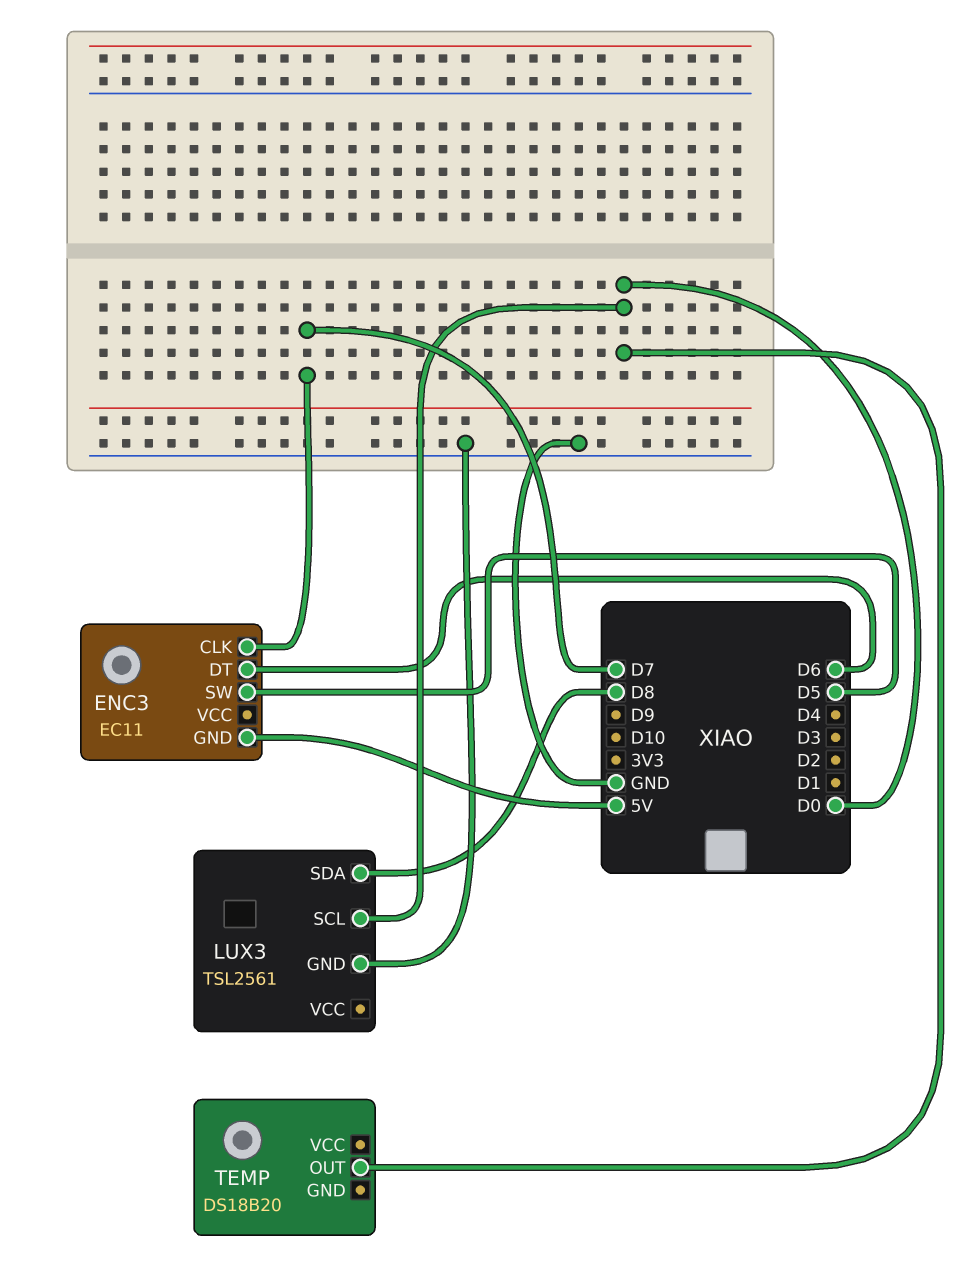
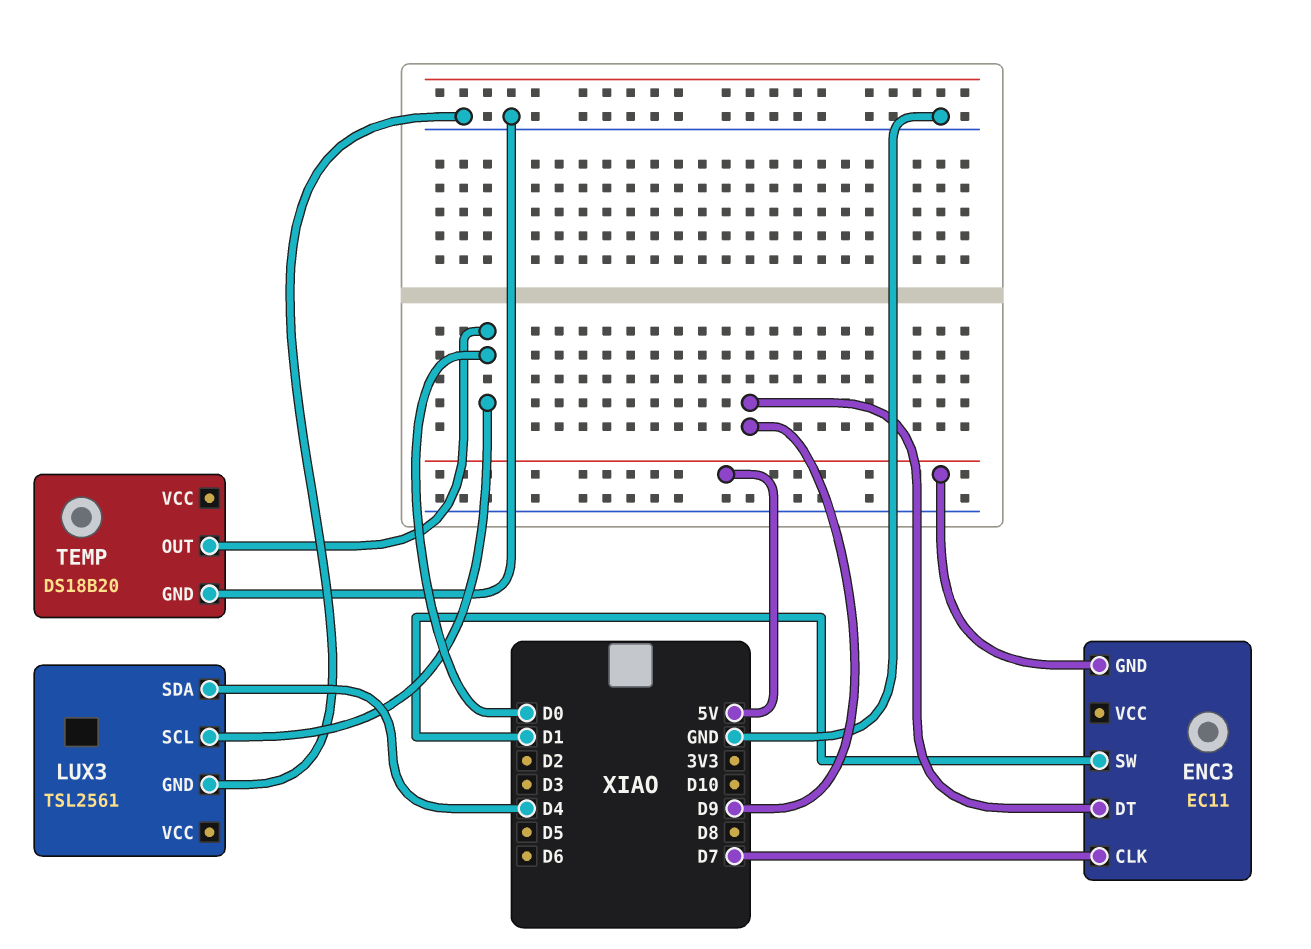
ENC3 pin DT: D6 -> D9
ENC3 pin SW: D5 -> D1
LUX3 pin SDA: D8 -> D4
TEMP pin GND: none -> GND

